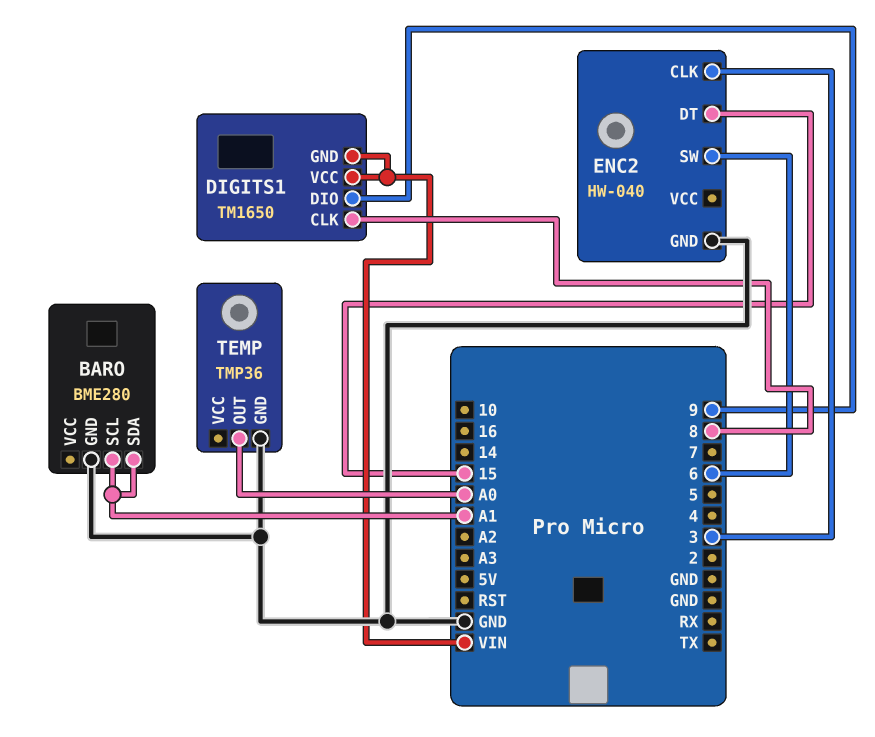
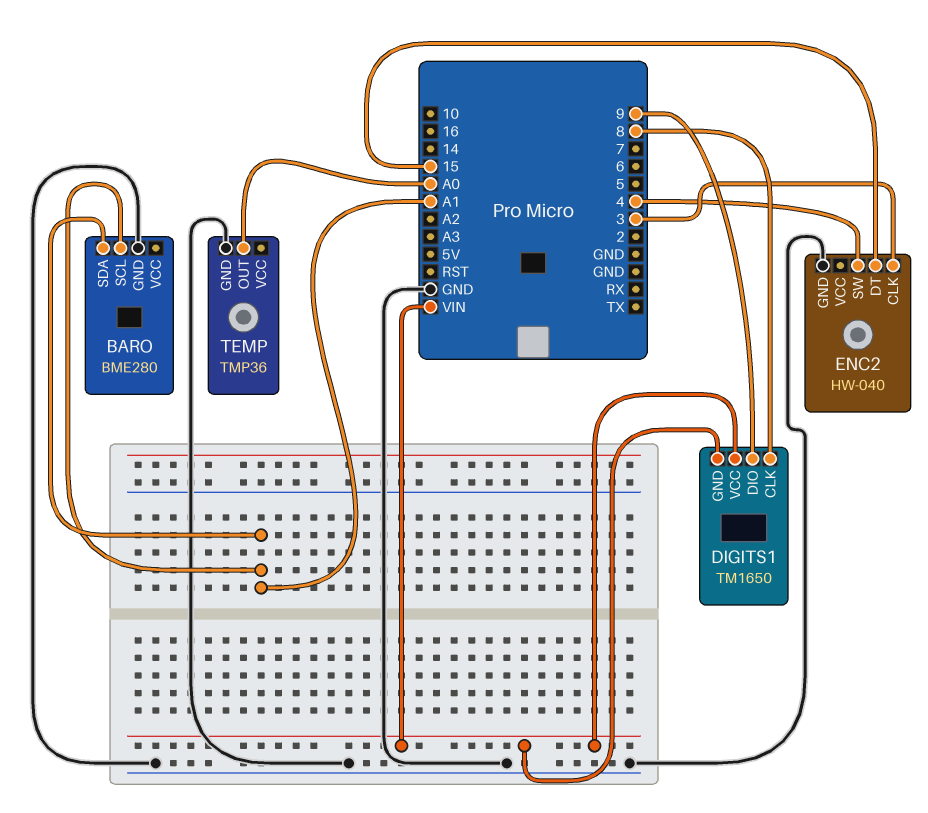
ENC2 pin SW: 6 -> 4

